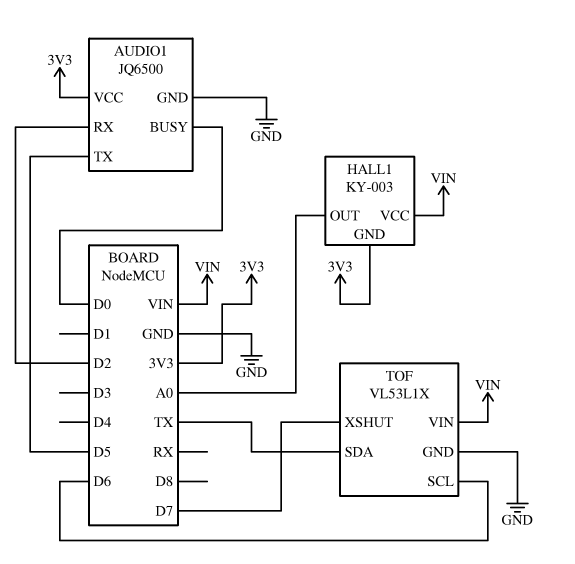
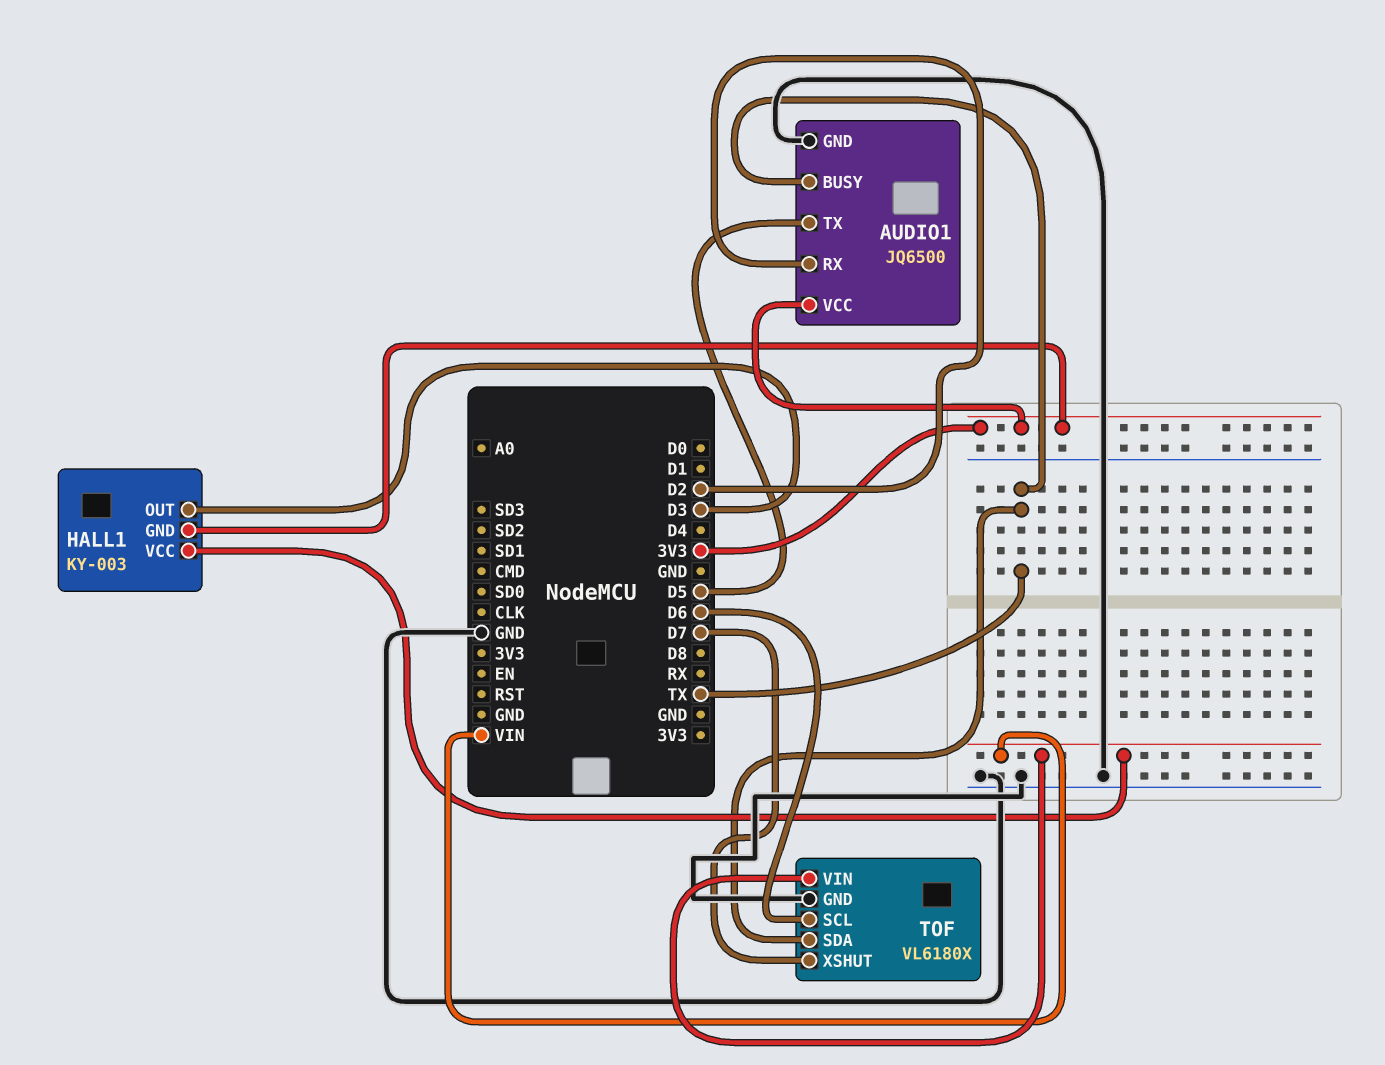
AUDIO1 pin BUSY: D0 -> TX
HALL1 pin OUT: A0 -> D3
TOF: VL53L1X -> VL6180X

